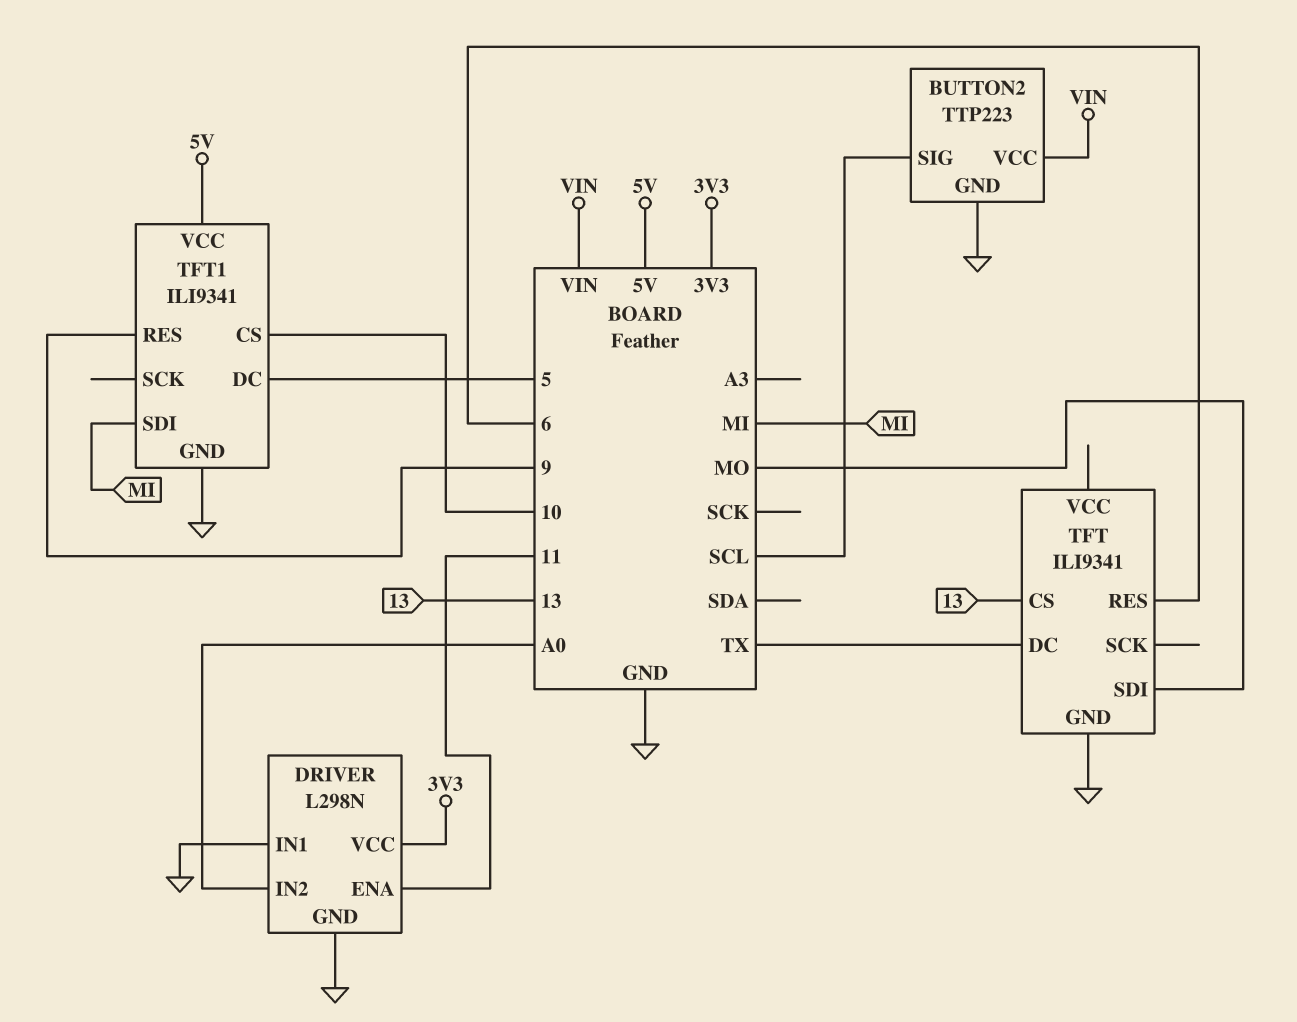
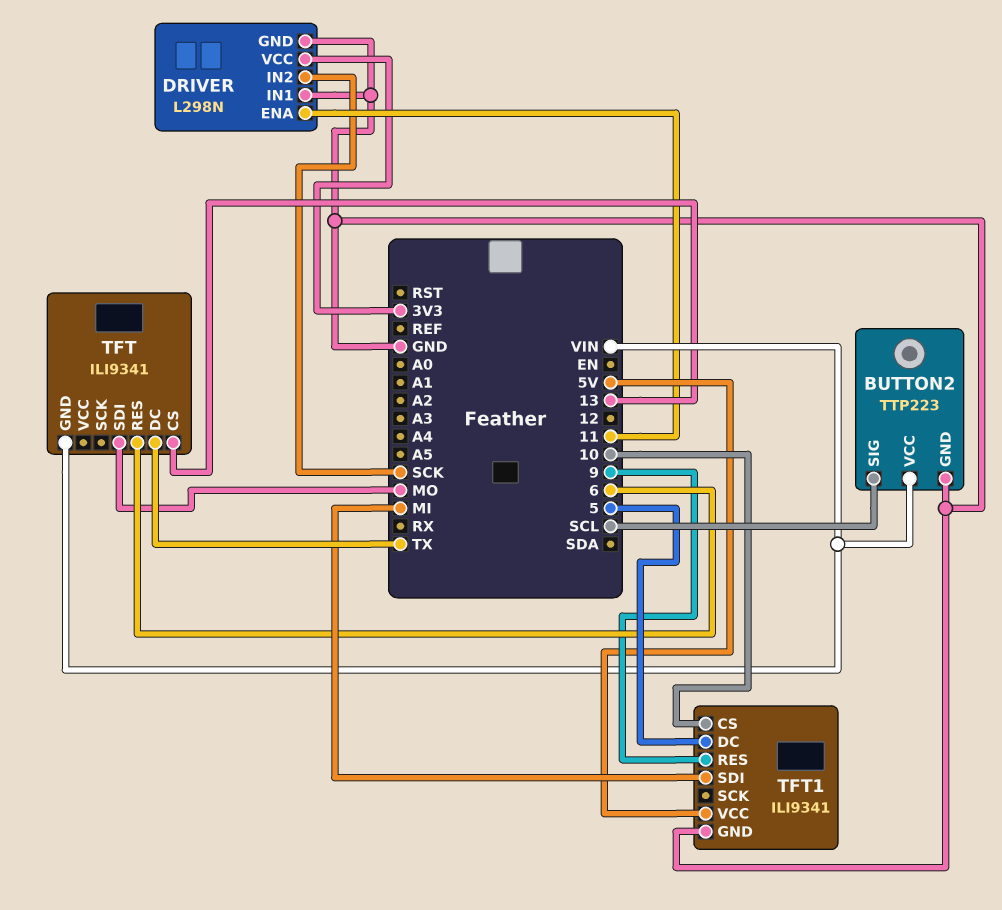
DRIVER pin IN2: A0 -> SCK
TFT pin GND: GND -> VIN

